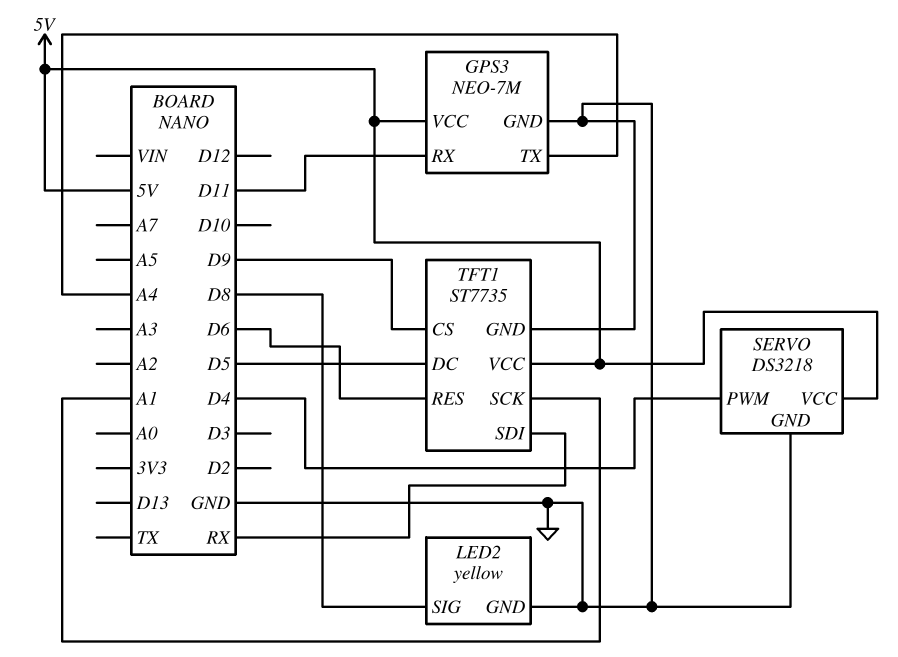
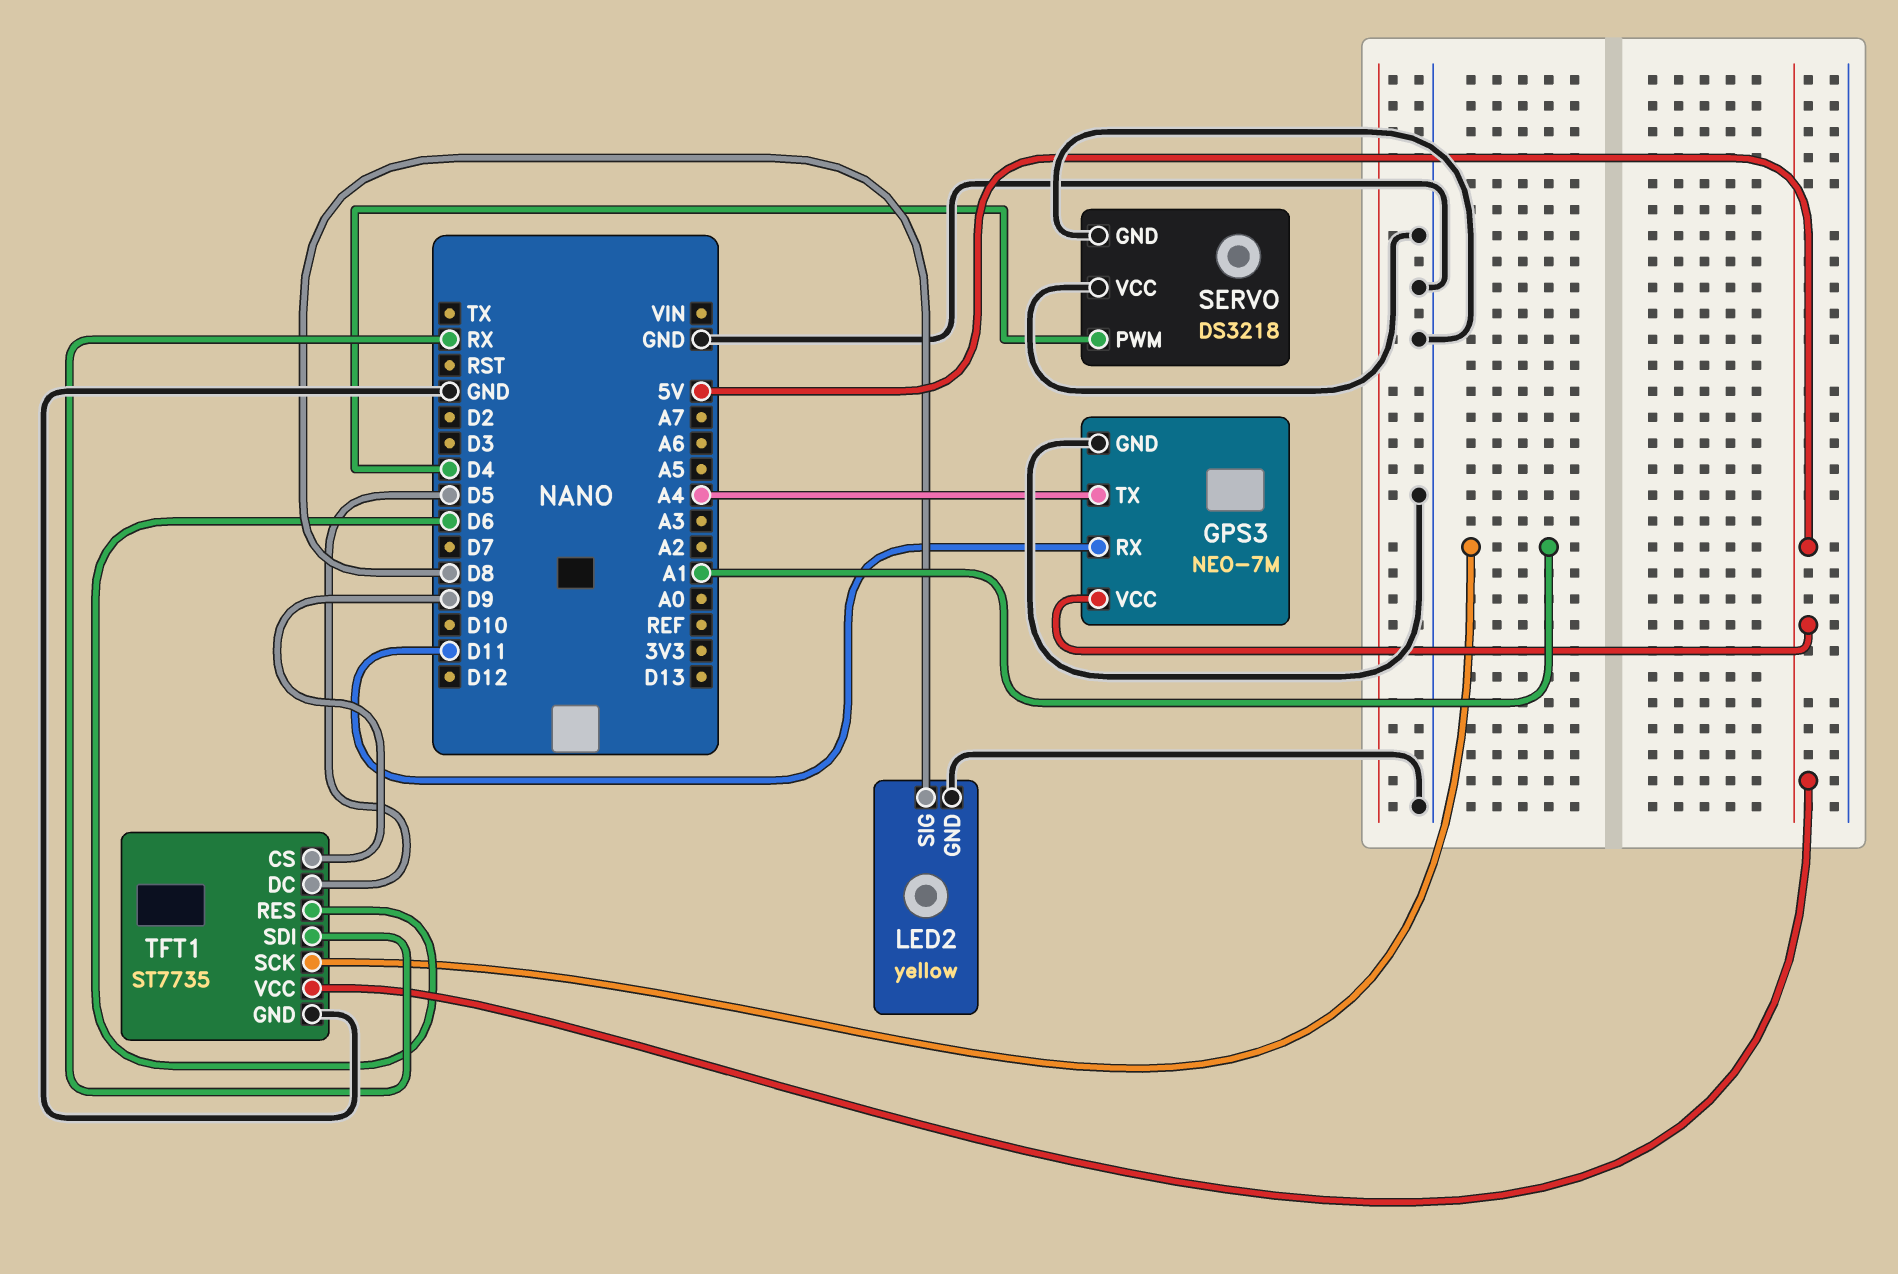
SERVO pin VCC: 5V -> GND

